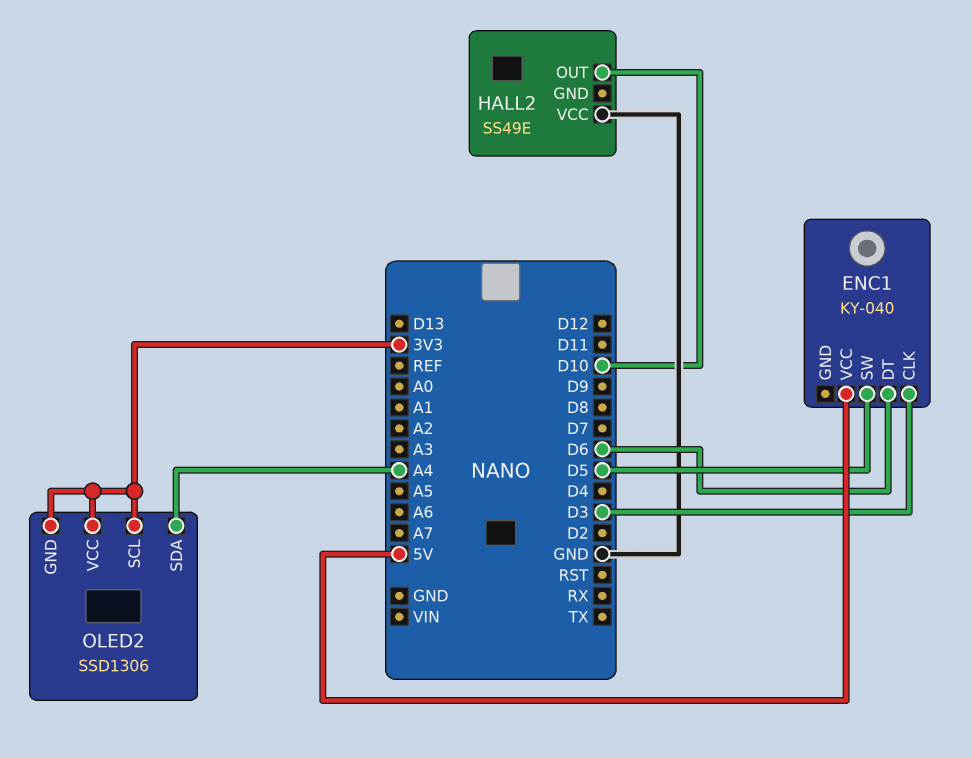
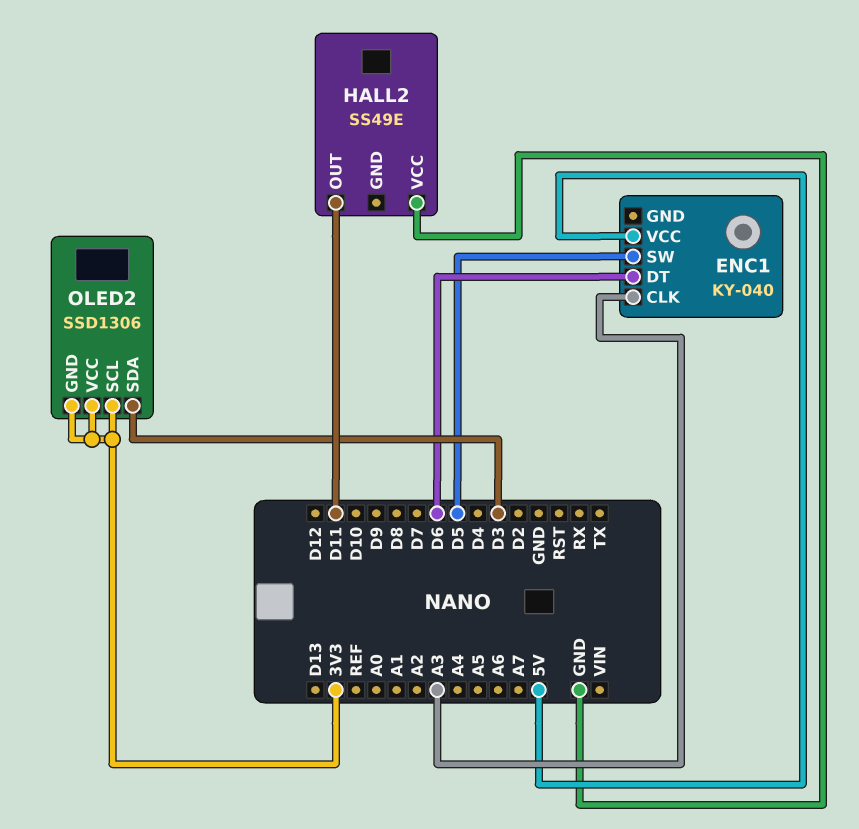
ENC1 pin CLK: D3 -> A3
HALL2 pin OUT: D10 -> D11
OLED2 pin SDA: A4 -> D3

